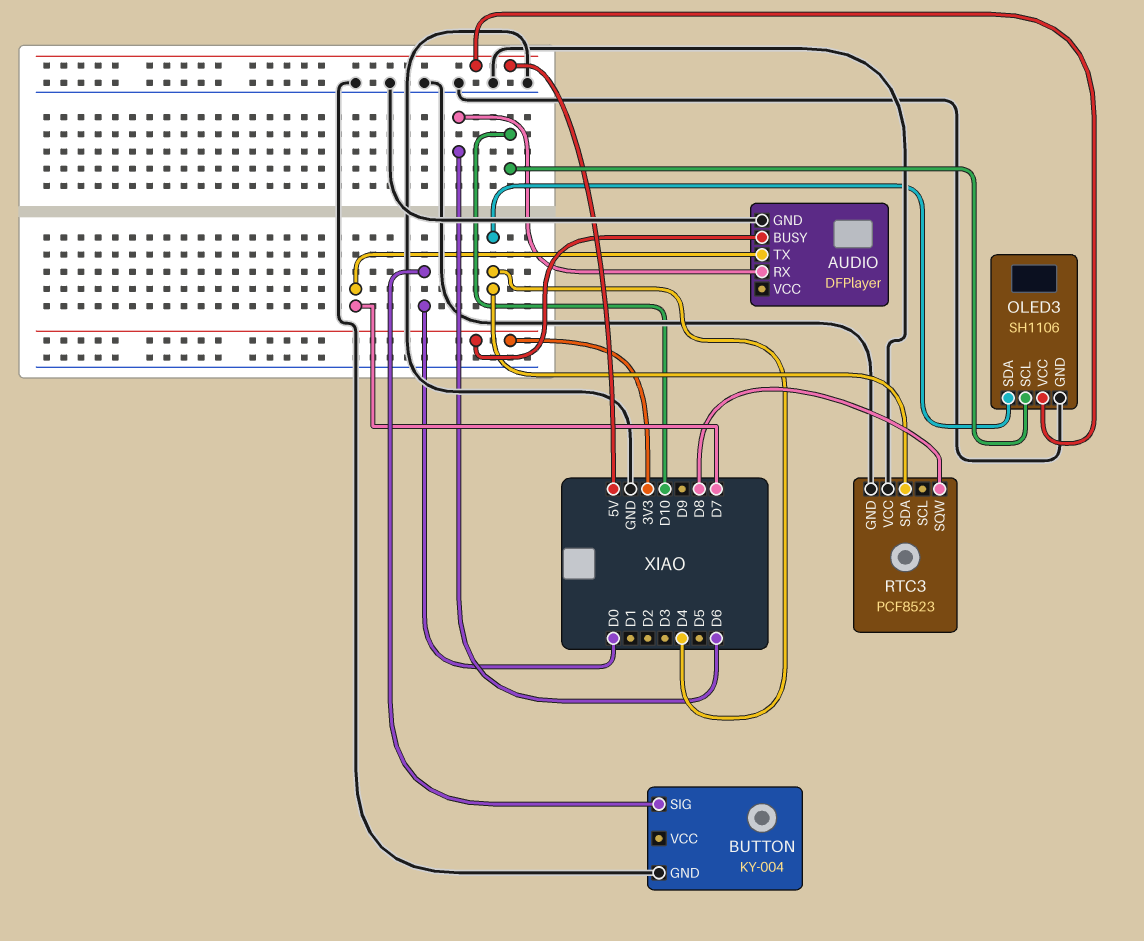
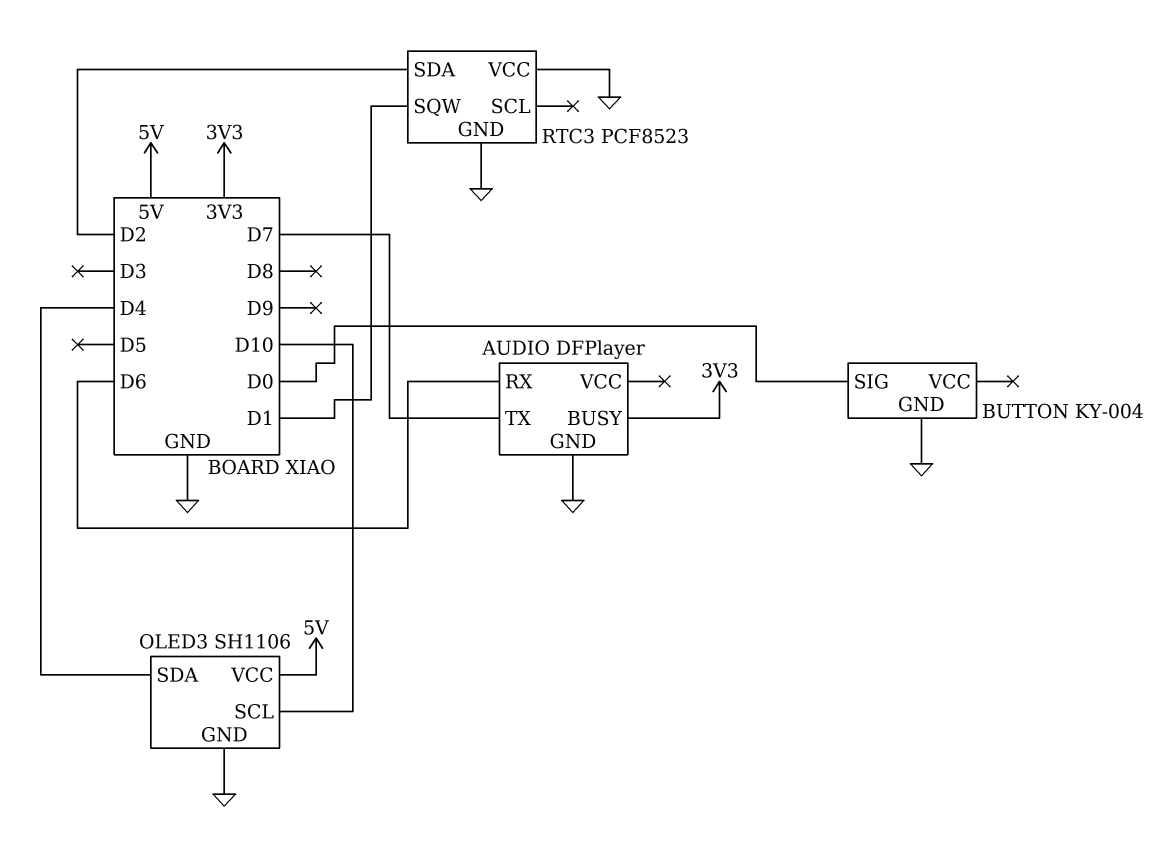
RTC3 pin SDA: D4 -> D2
RTC3 pin SQW: D8 -> D1

